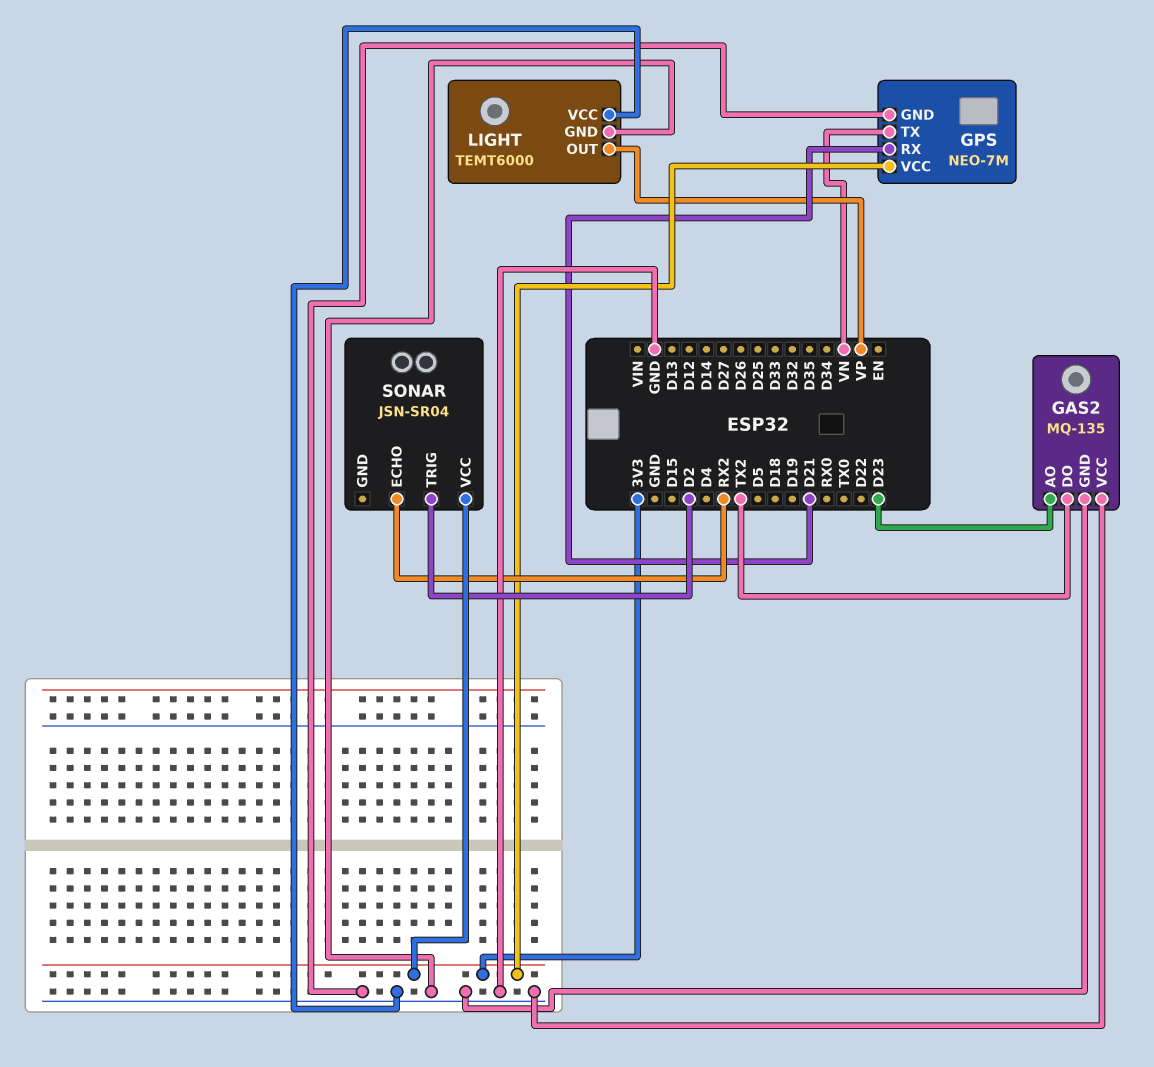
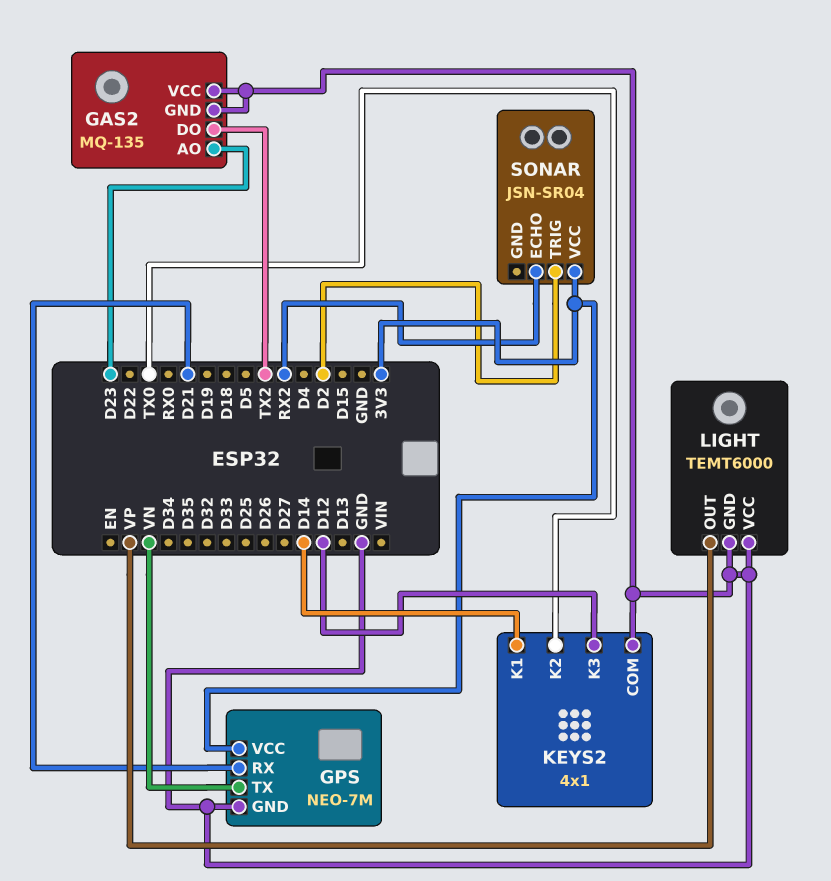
KEYS2: none -> 4x1
KEYS2 pin COM: none -> GND
KEYS2 pin K1: none -> D14
KEYS2 pin K2: none -> TX0
KEYS2 pin K3: none -> D12

